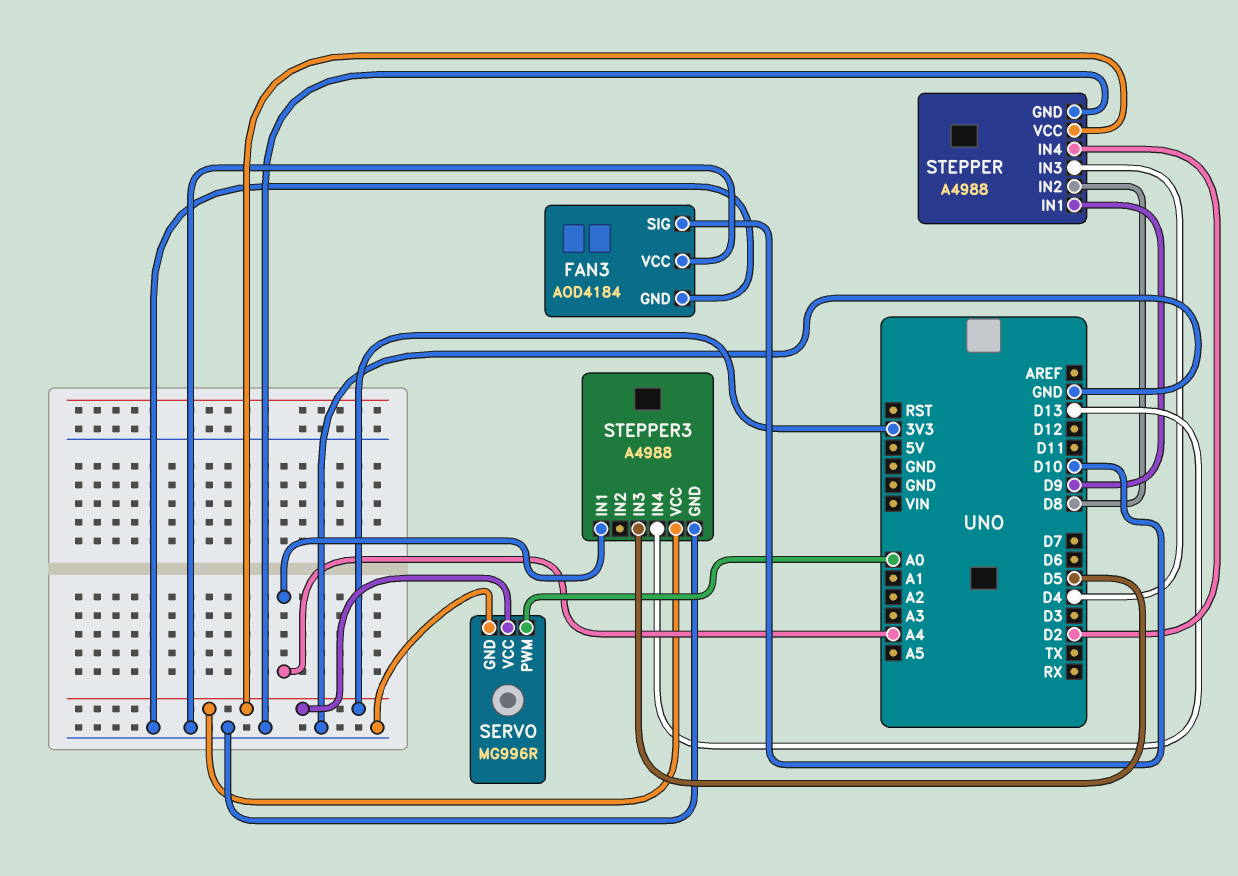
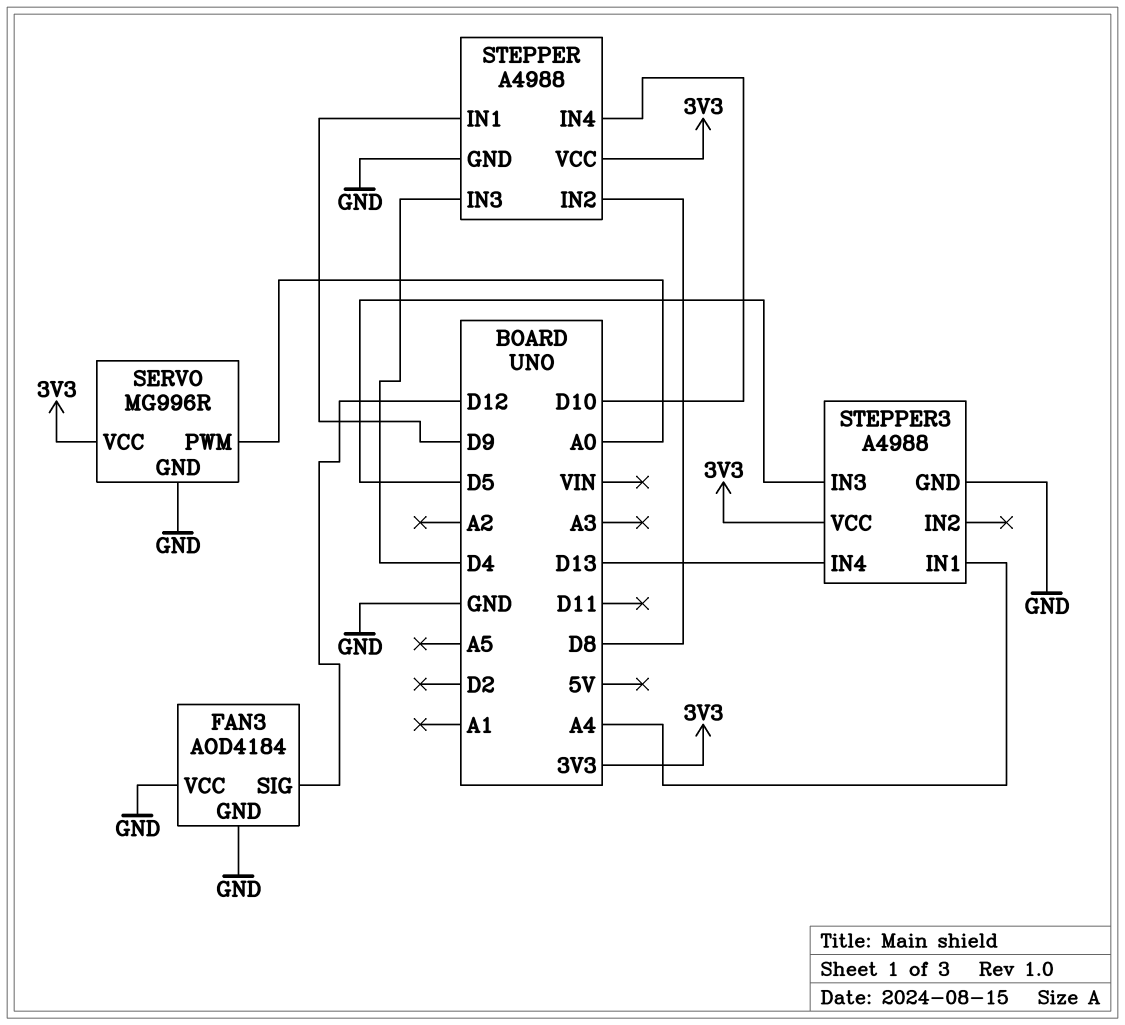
FAN3 pin SIG: D10 -> D12
STEPPER pin IN4: D2 -> D10

